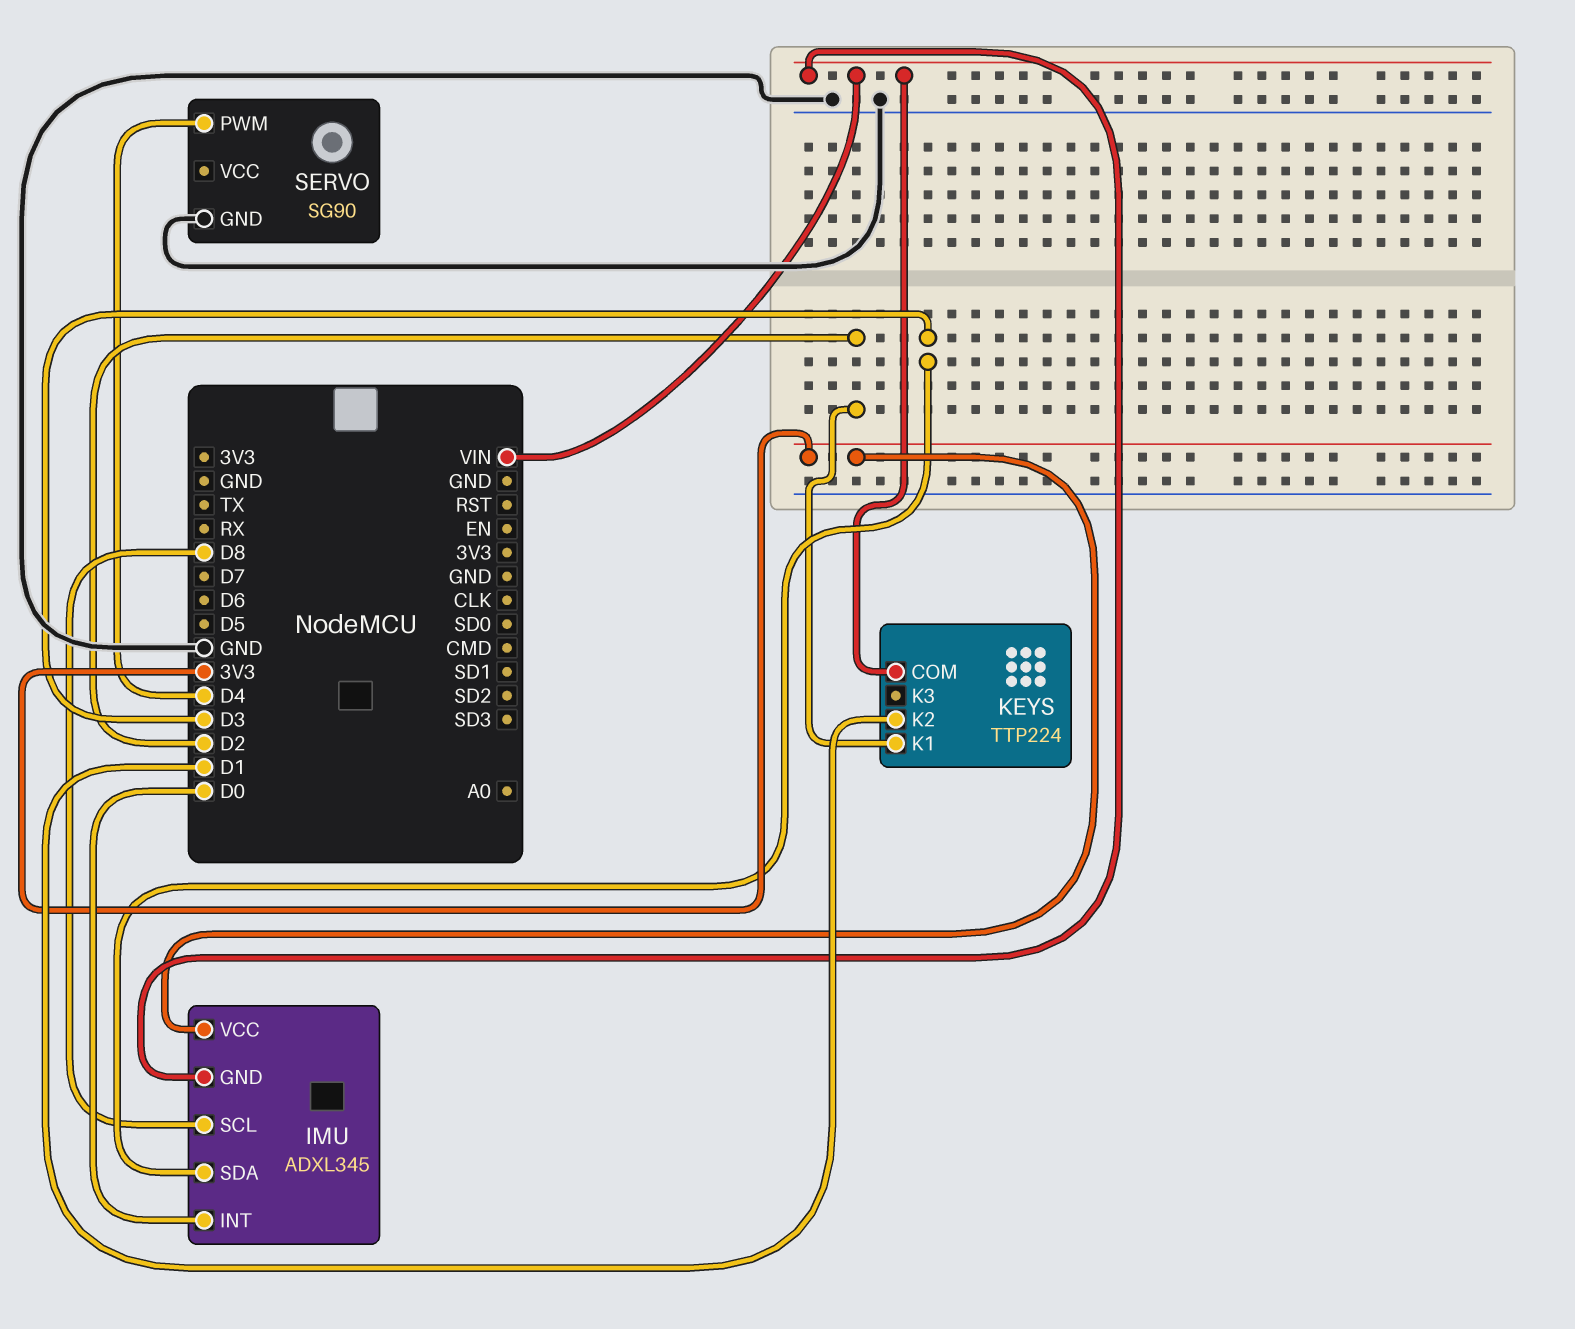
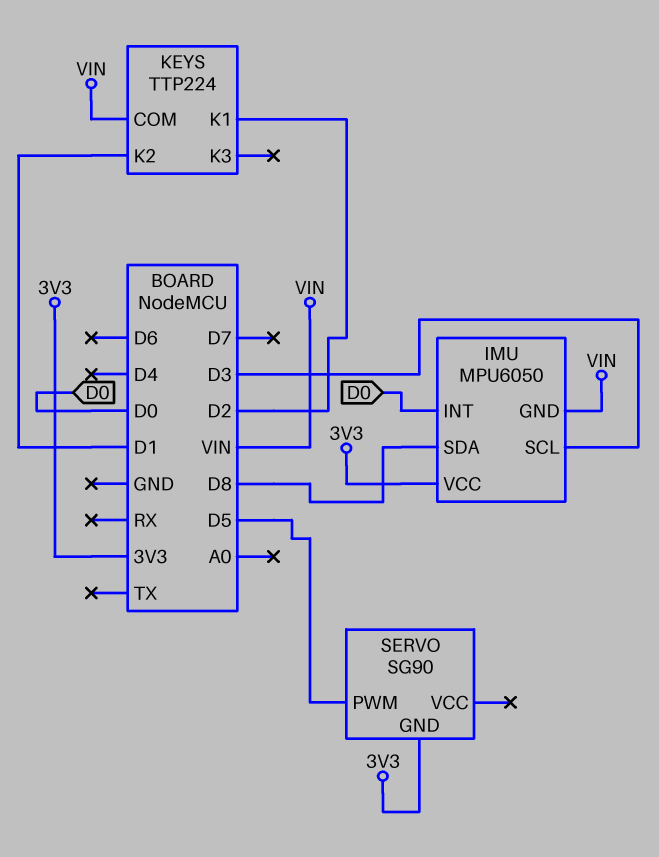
IMU: ADXL345 -> MPU6050
IMU pin SCL: D8 -> D3
IMU pin SDA: D3 -> D8
SERVO pin GND: GND -> 3V3
SERVO pin PWM: D4 -> D5

